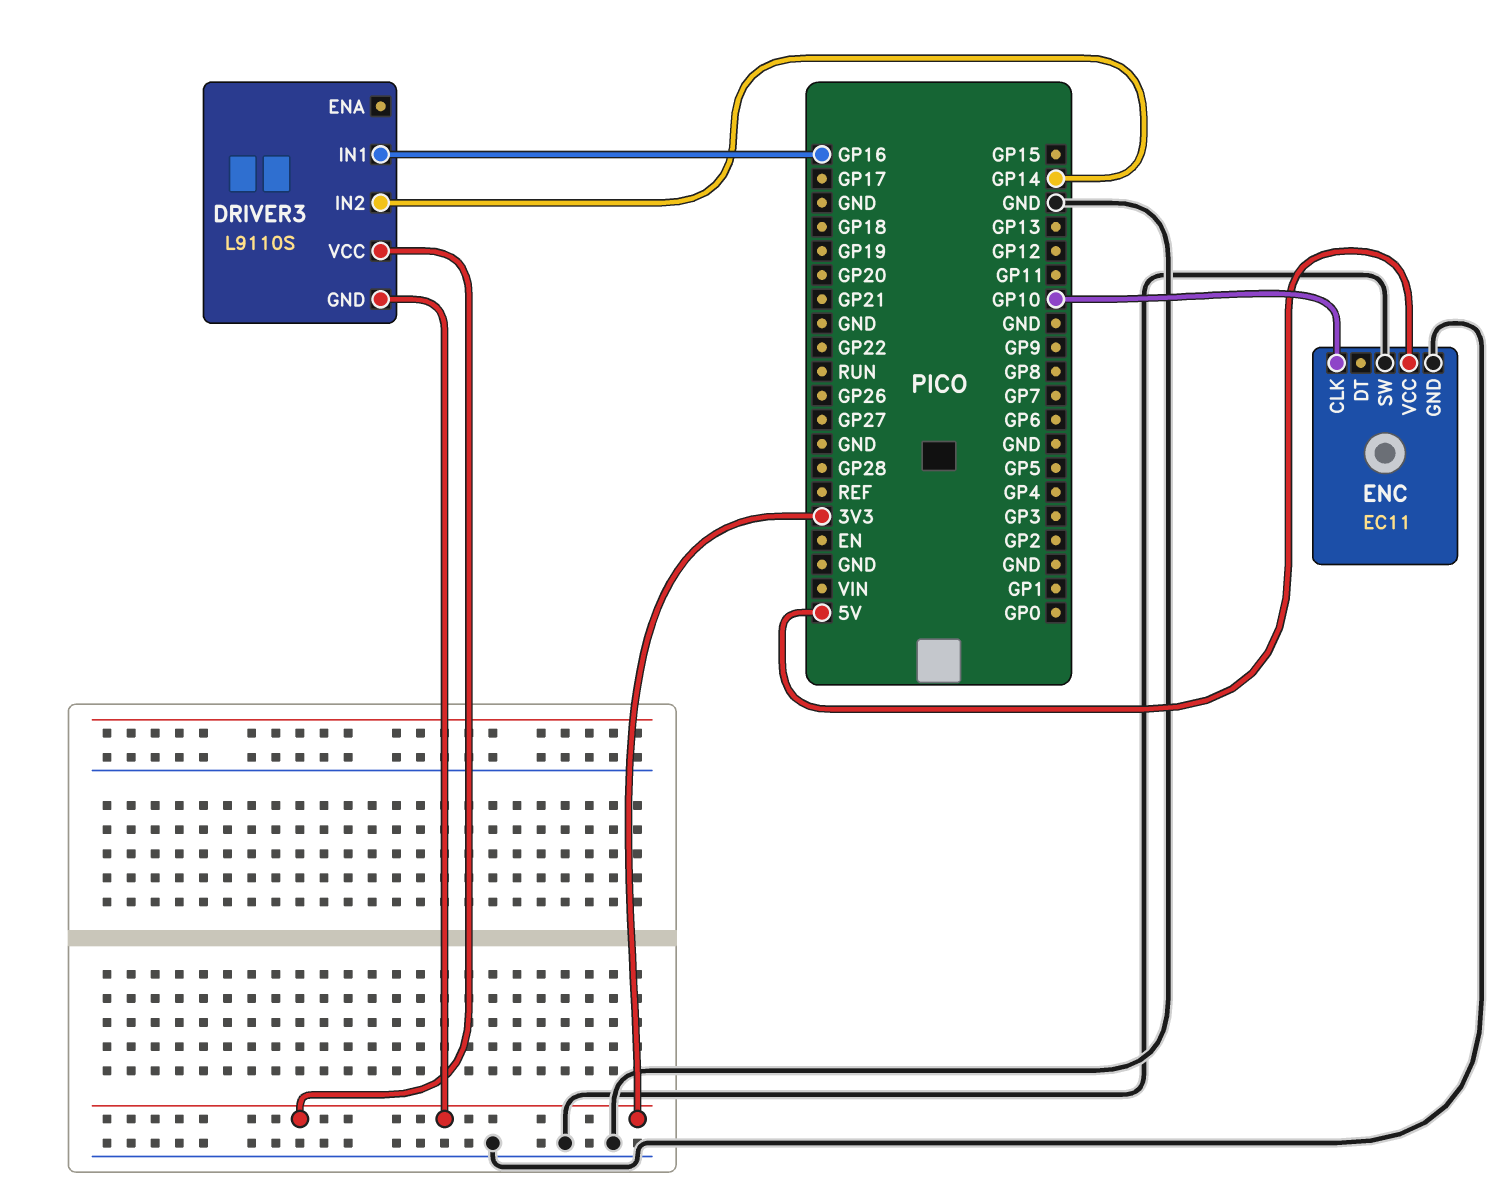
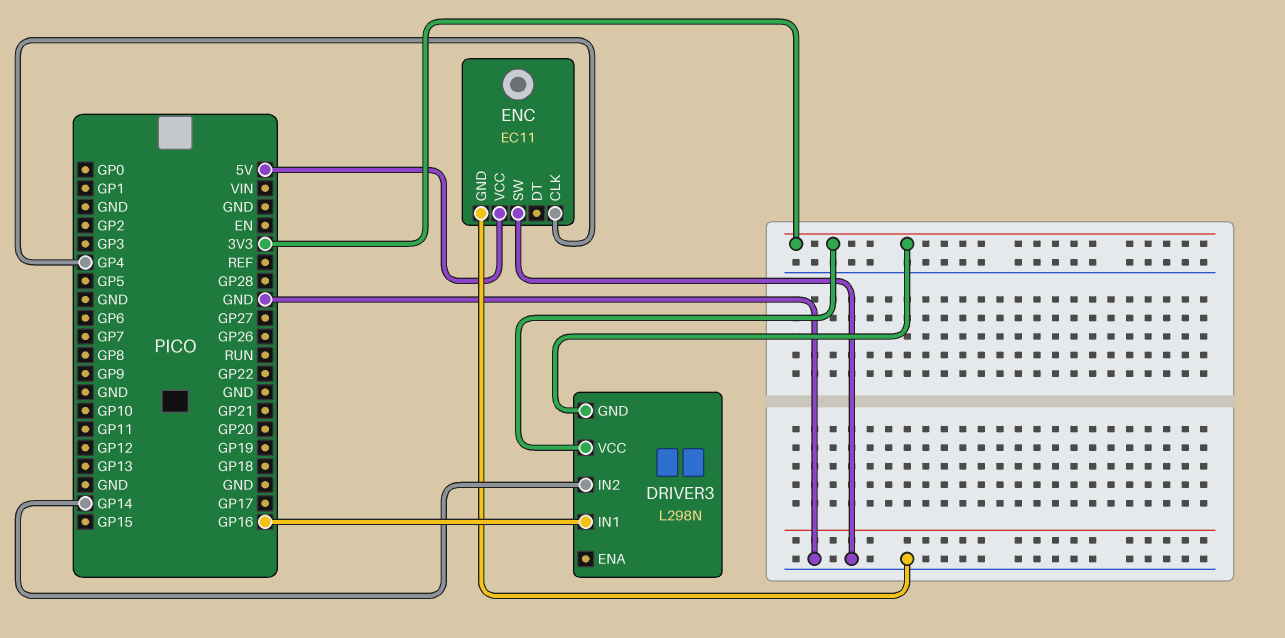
DRIVER3: L9110S -> L298N
ENC pin CLK: GP10 -> GP4

